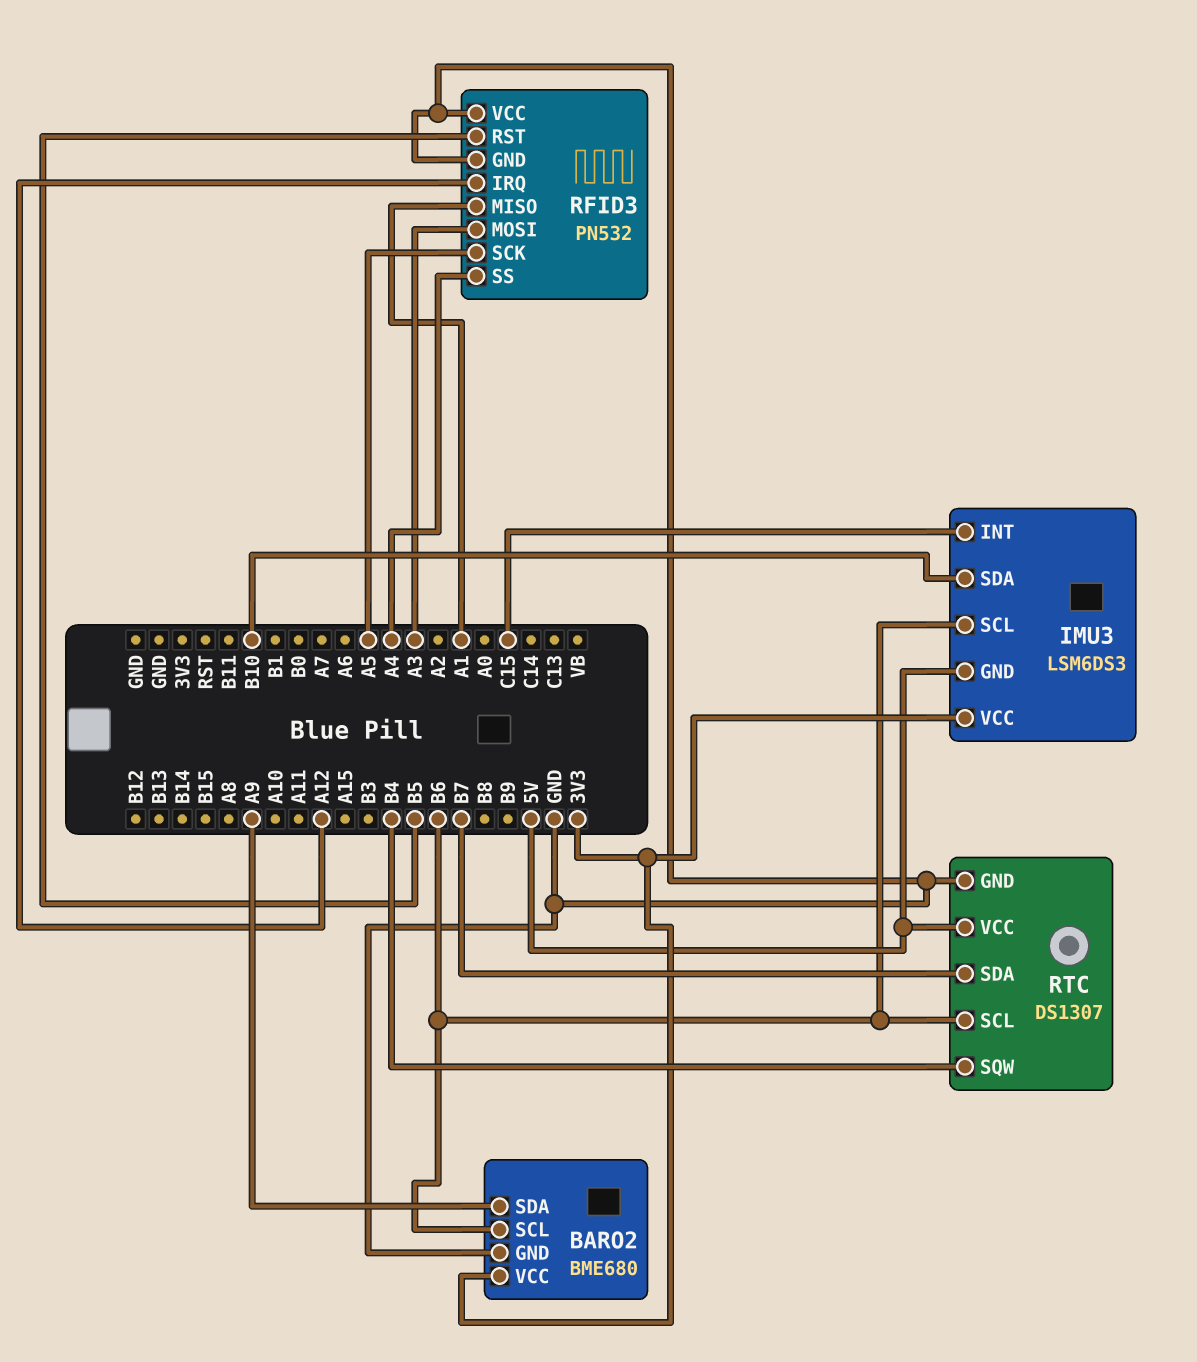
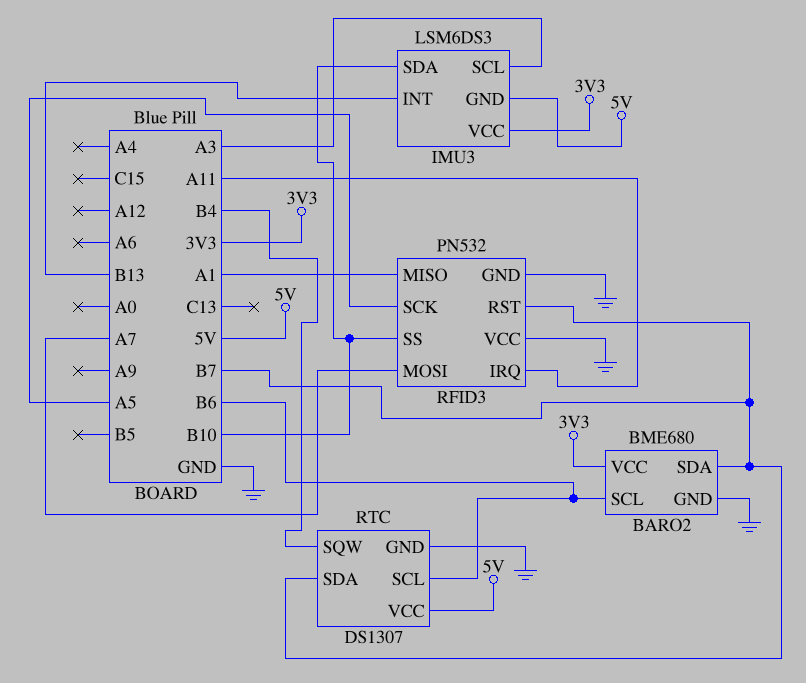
BARO2 pin SDA: A9 -> B7
IMU3 pin INT: C15 -> B13
IMU3 pin SCL: B6 -> A3
RFID3 pin IRQ: A12 -> A11
RFID3 pin MOSI: A3 -> A7
RFID3 pin RST: B5 -> B7
RFID3 pin SS: A4 -> B10

